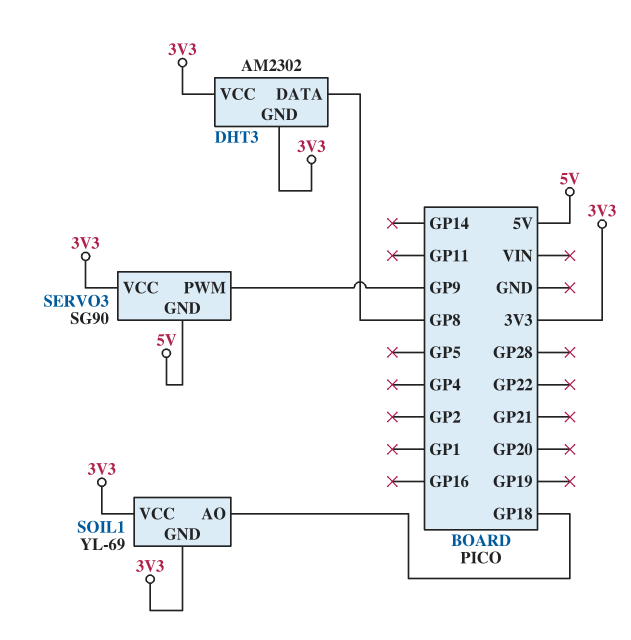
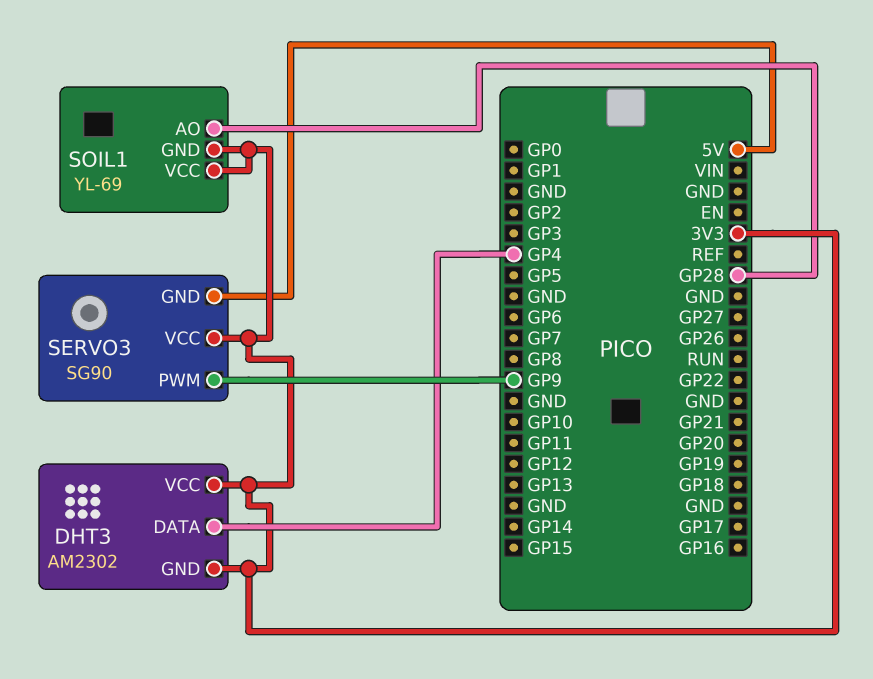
DHT3 pin DATA: GP8 -> GP4
SOIL1 pin AO: GP18 -> GP28

